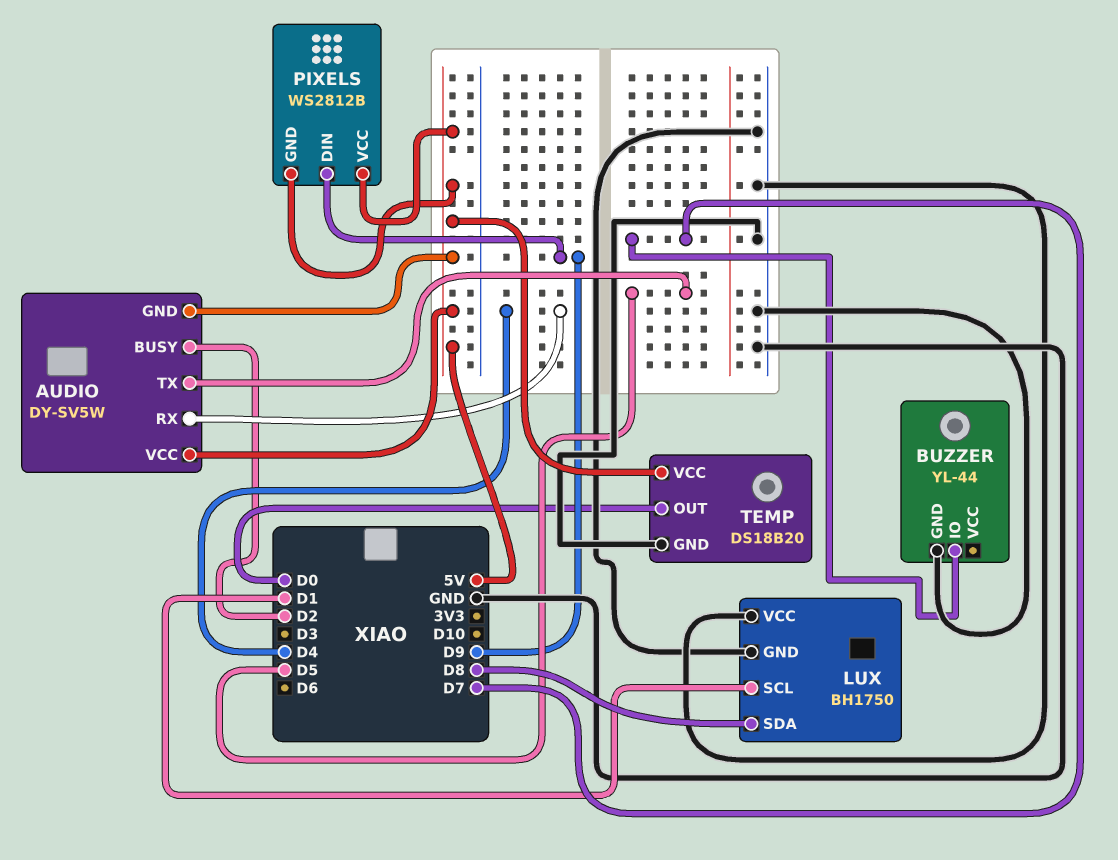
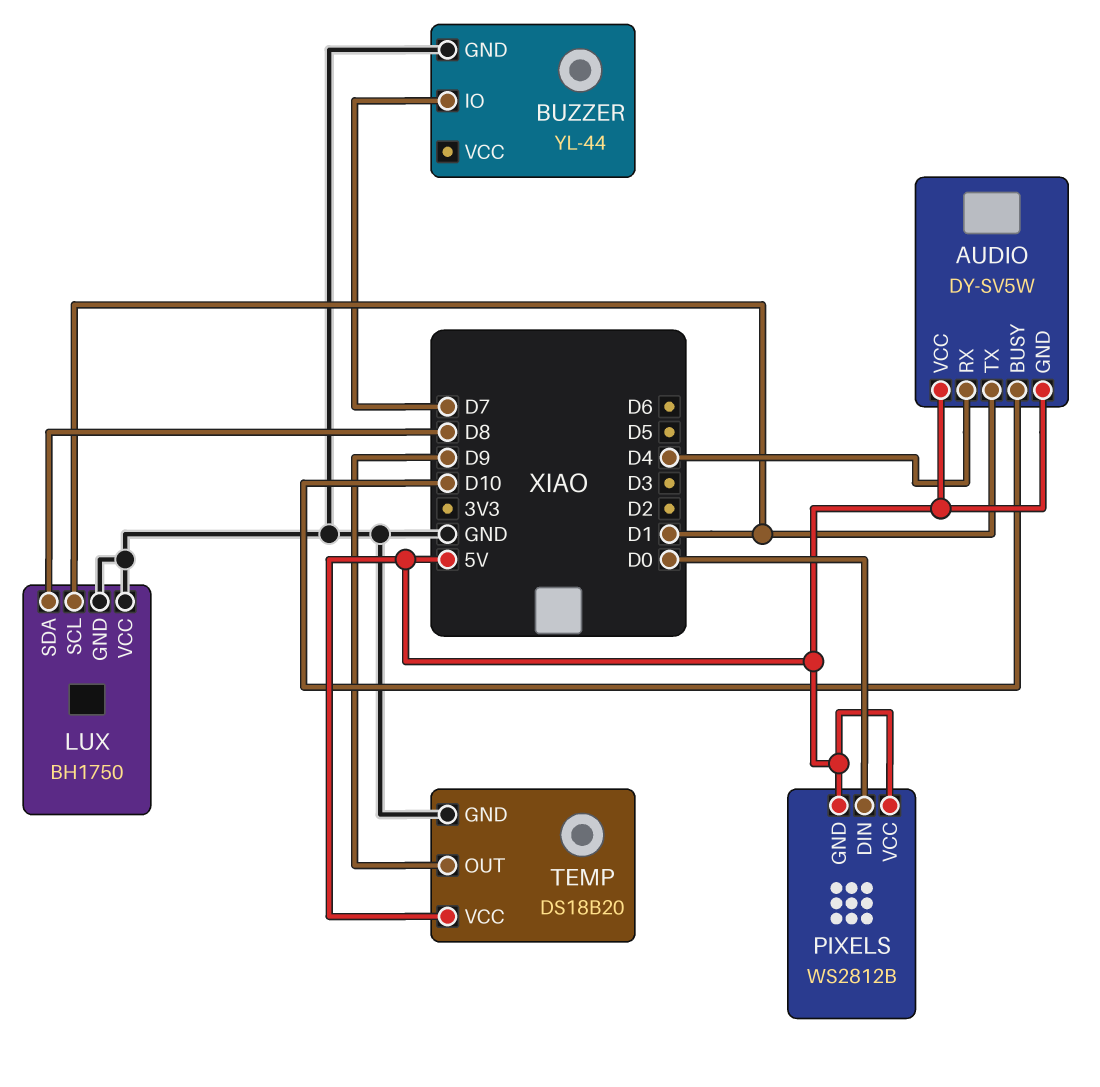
AUDIO pin BUSY: D2 -> D10
AUDIO pin TX: D5 -> D1
PIXELS pin DIN: D9 -> D0
TEMP pin OUT: D0 -> D9

